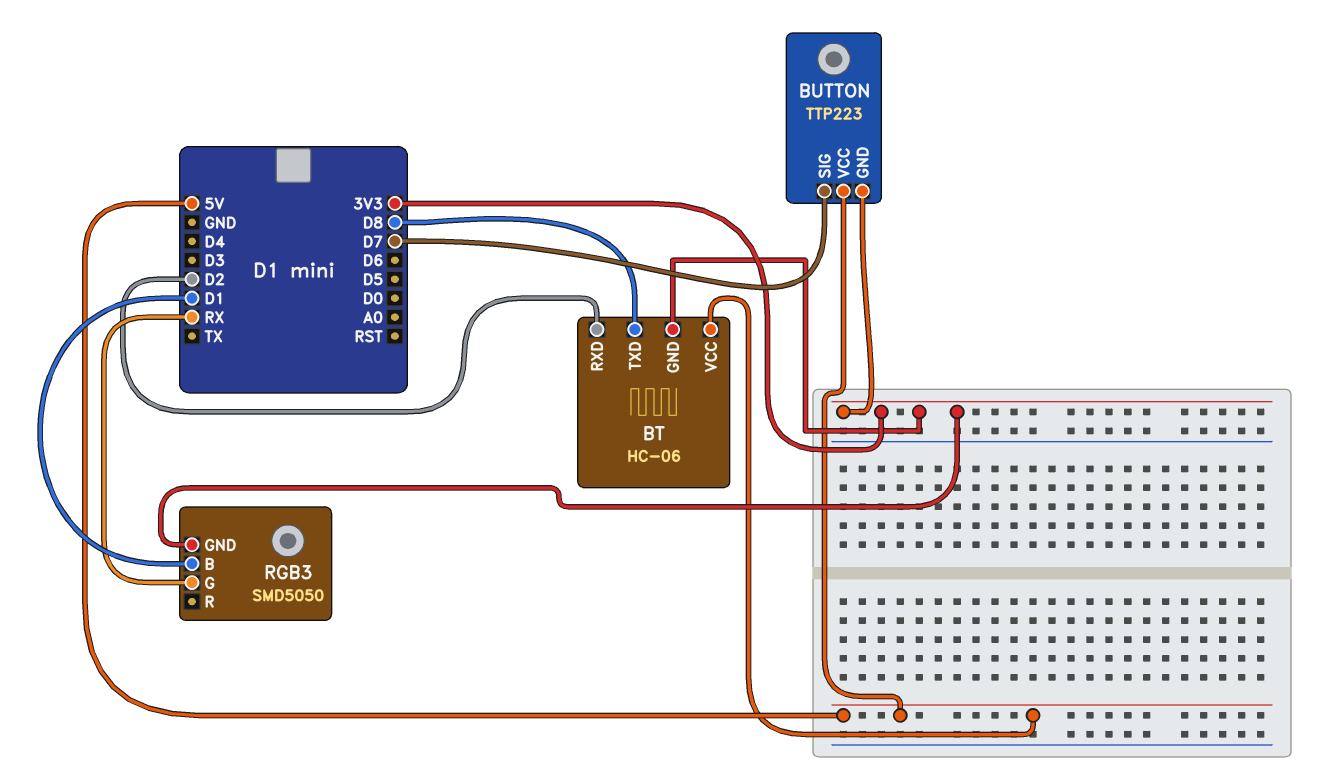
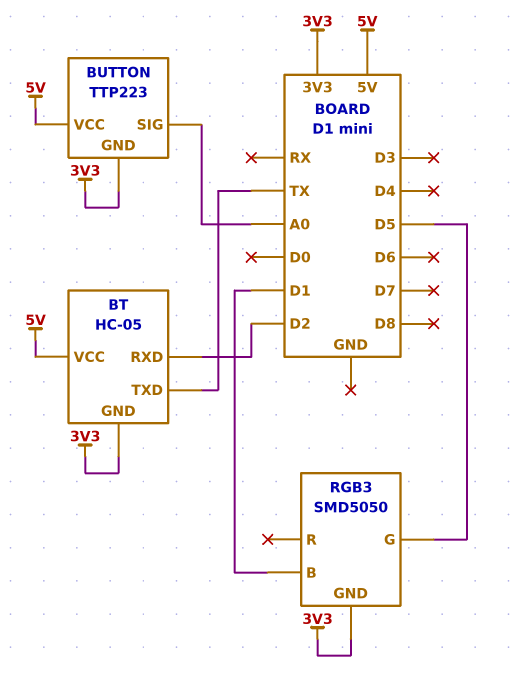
BT: HC-06 -> HC-05
BT pin TXD: D8 -> TX
BUTTON pin SIG: D7 -> A0
RGB3 pin G: RX -> D5

